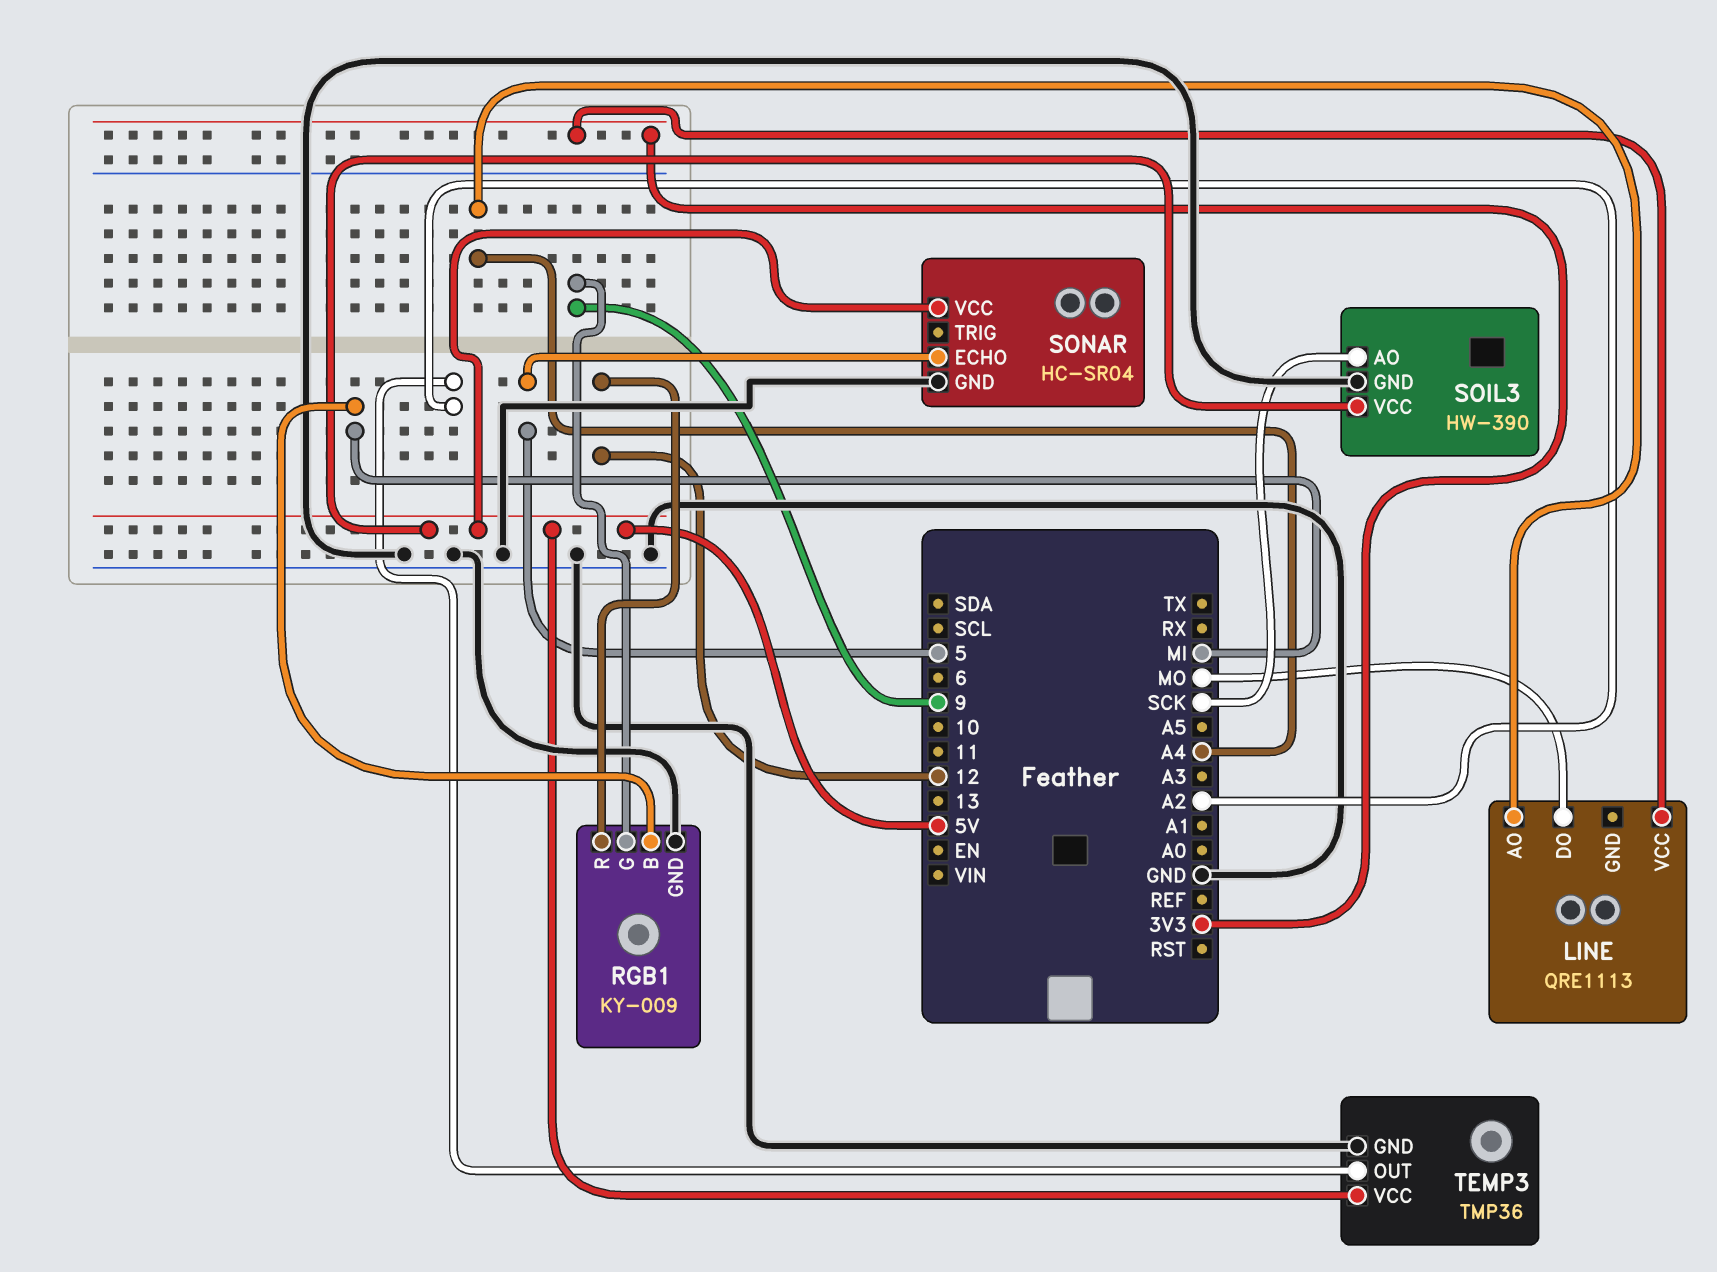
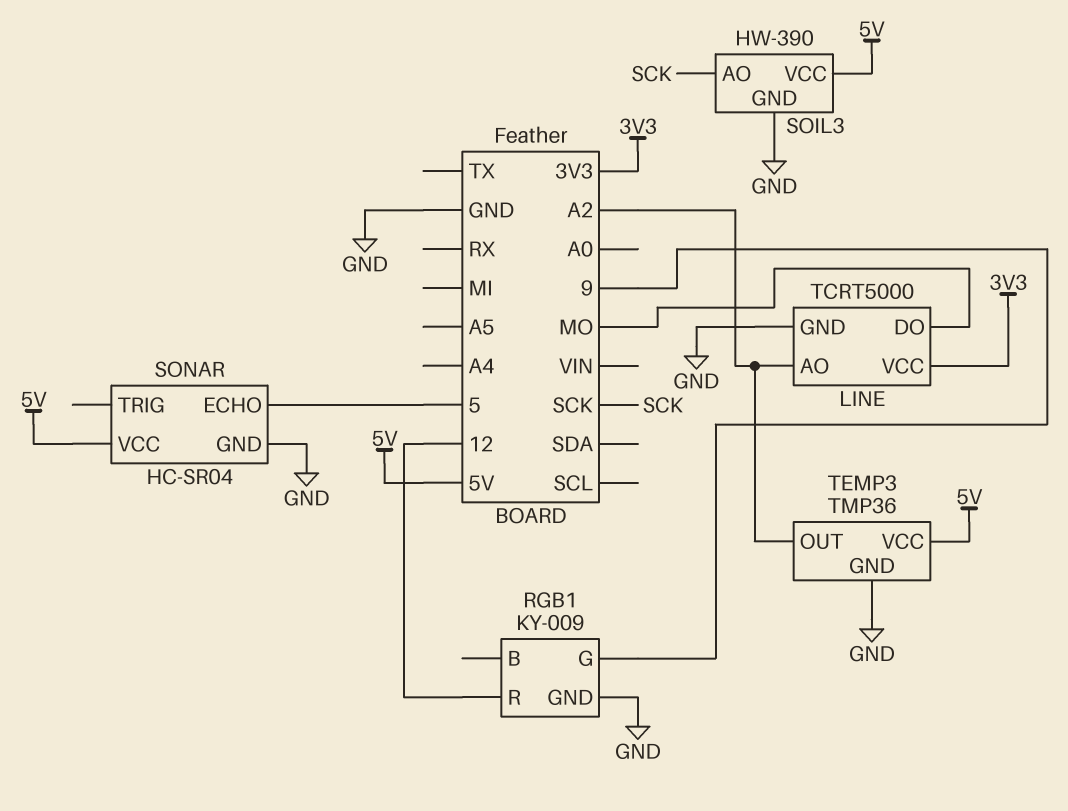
LINE: QRE1113 -> TCRT5000
LINE pin AO: A4 -> A2
LINE pin GND: none -> GND
RGB1 pin B: MI -> none

